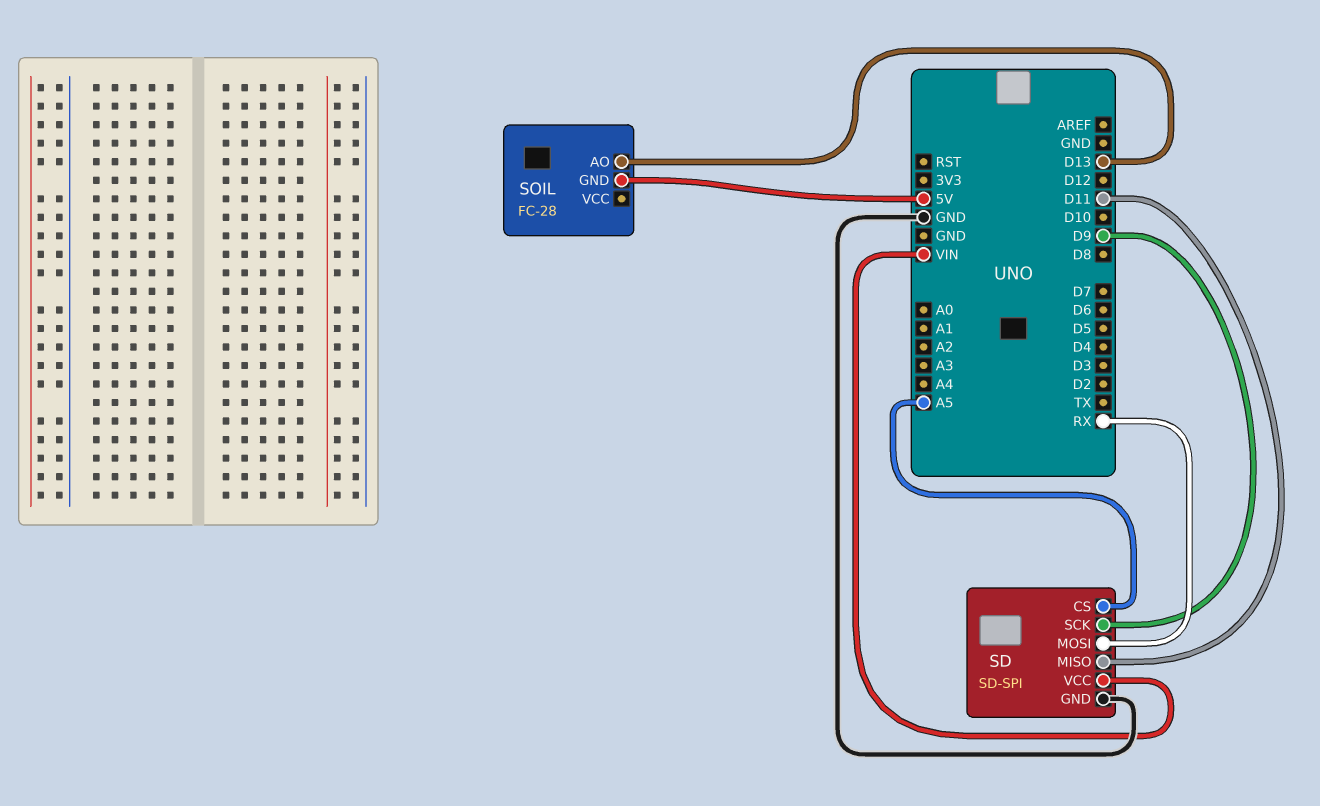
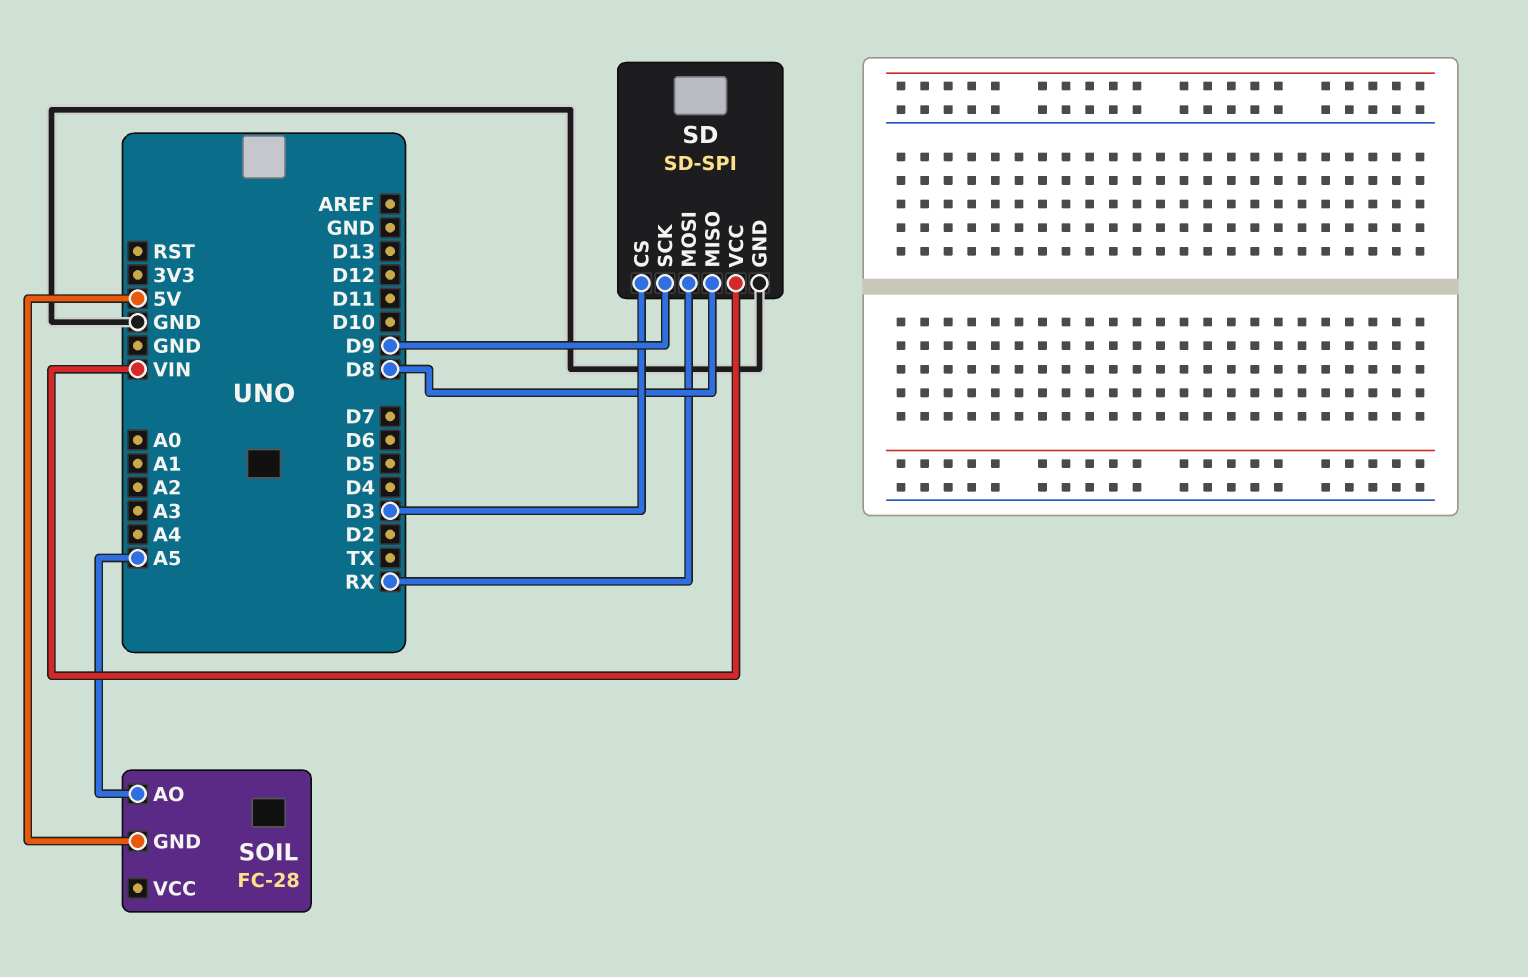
SD pin CS: A5 -> D3
SD pin MISO: D11 -> D8
SOIL pin AO: D13 -> A5

